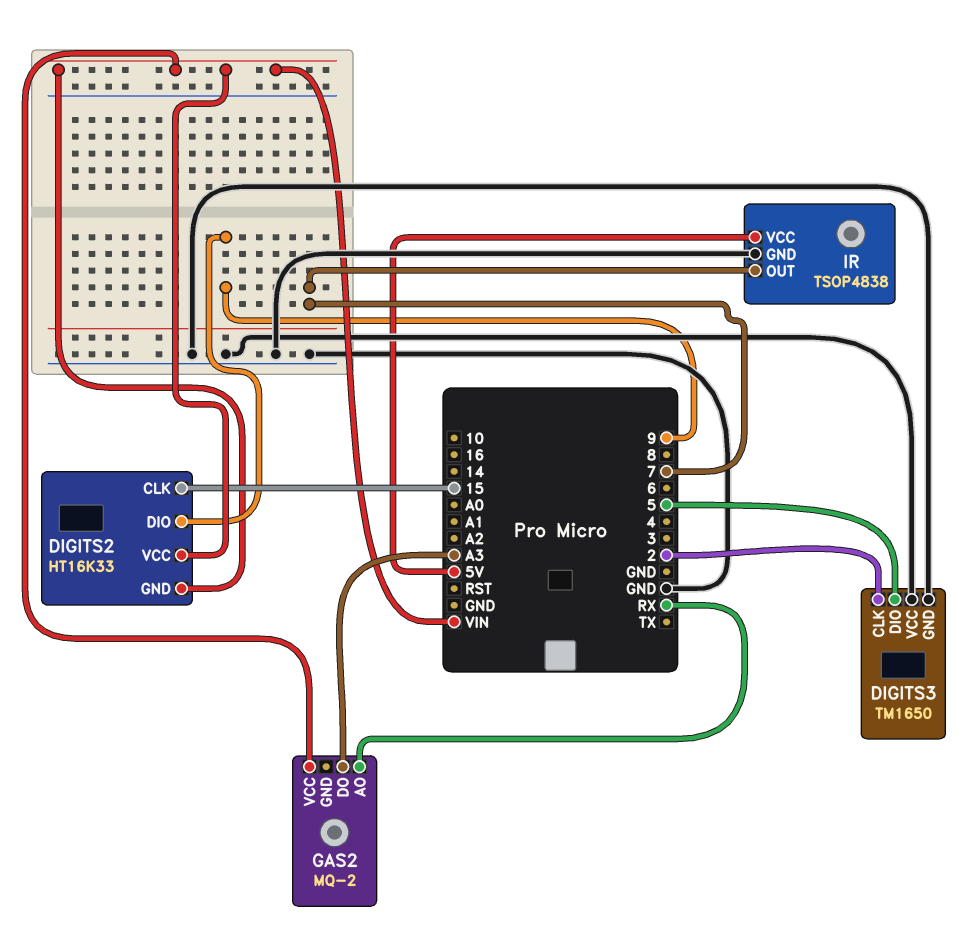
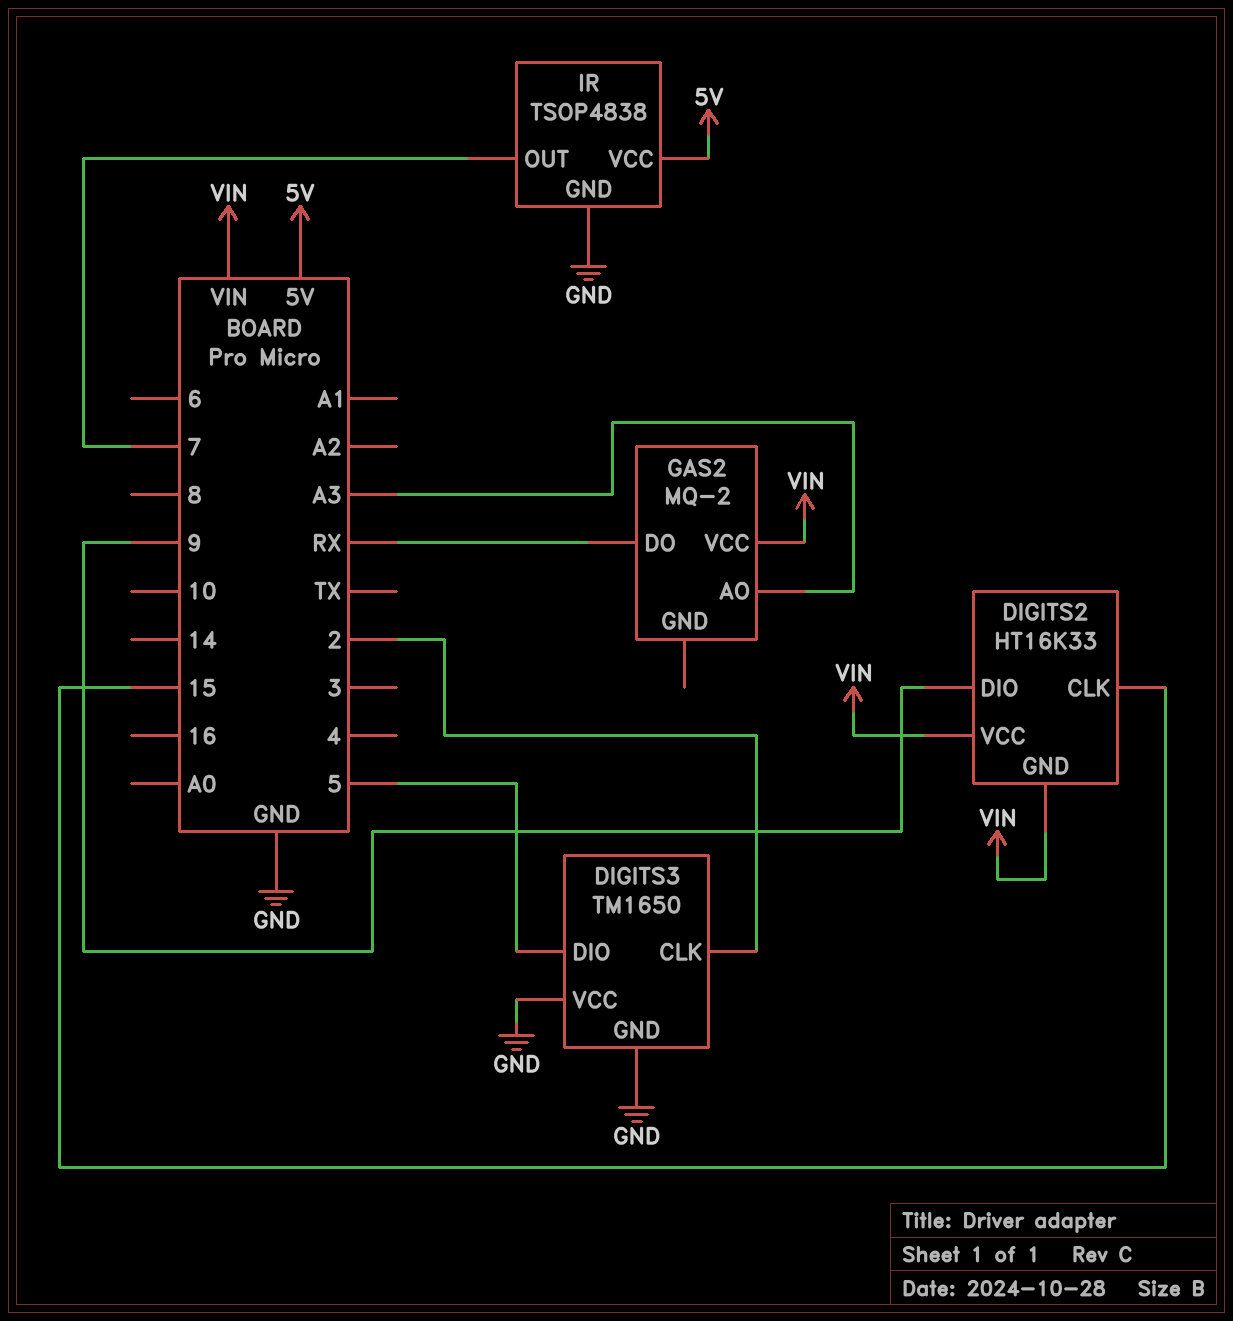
GAS2 pin AO: RX -> A3
GAS2 pin DO: A3 -> RX

